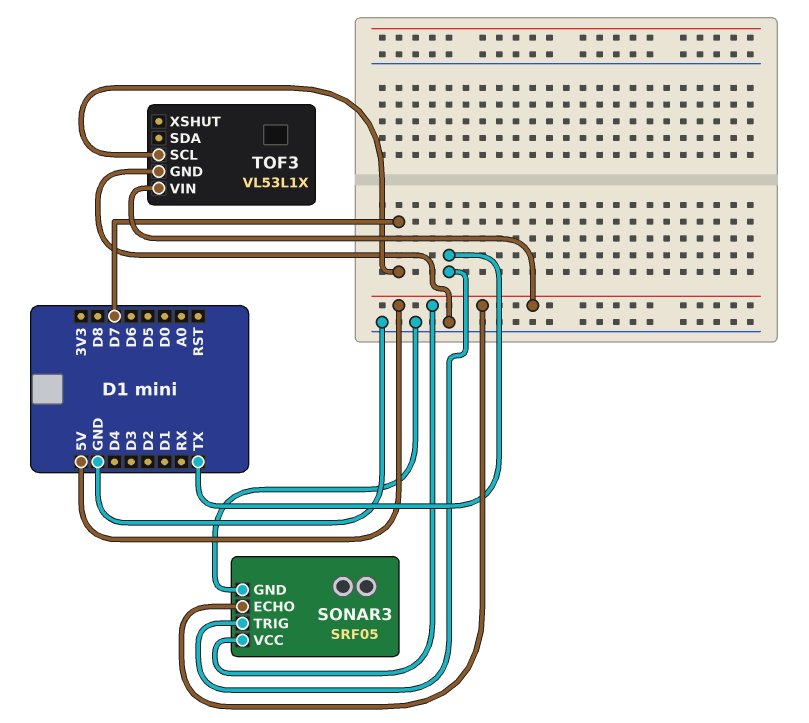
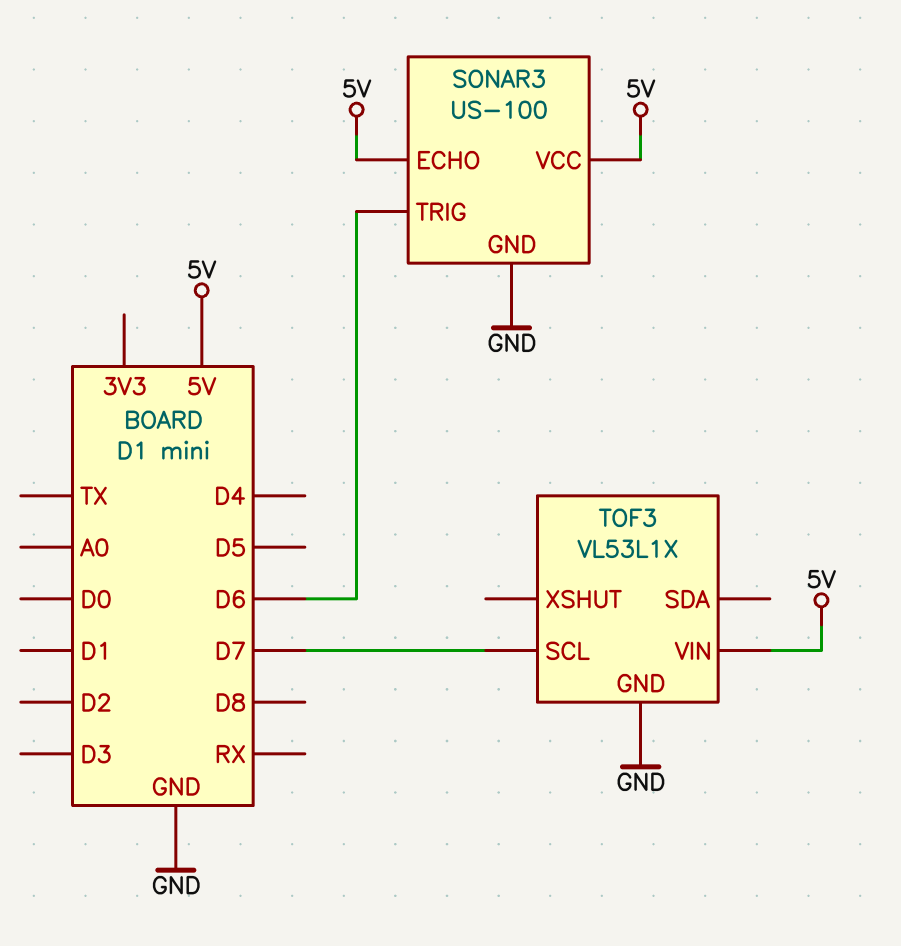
SONAR3: SRF05 -> US-100
SONAR3 pin TRIG: TX -> D6

